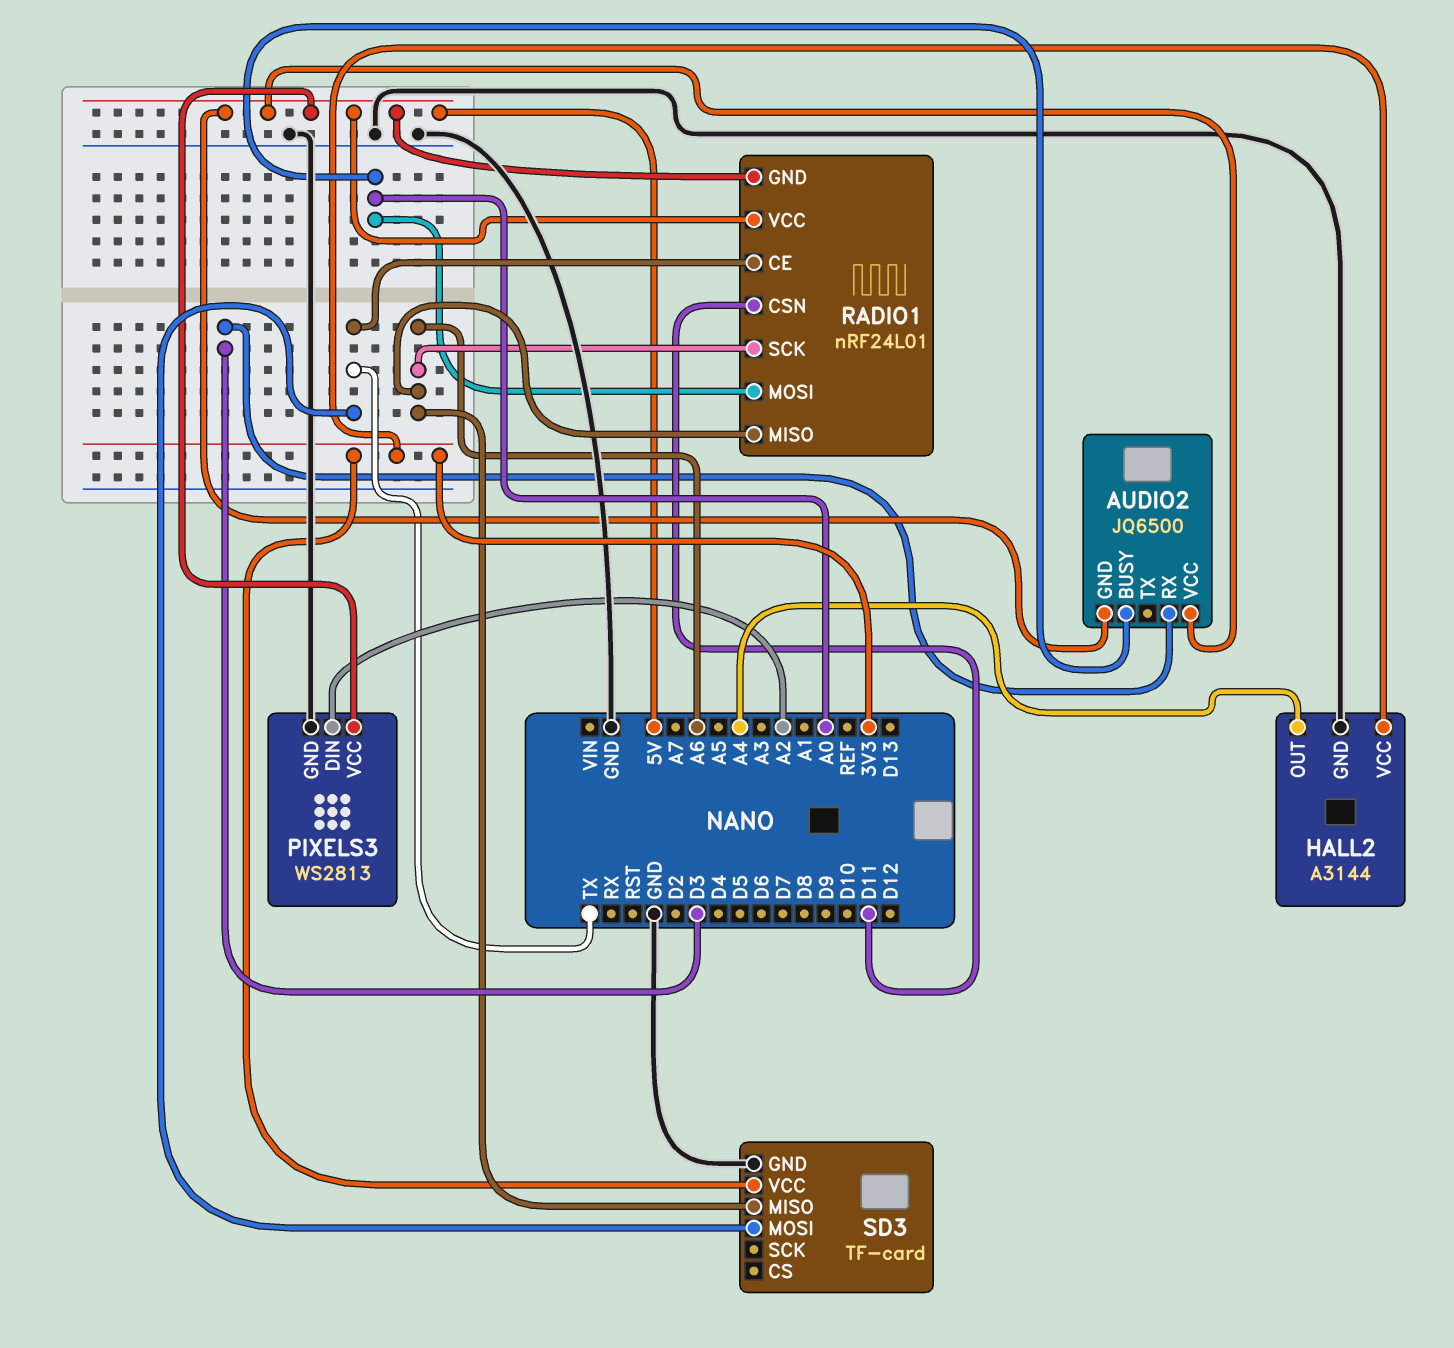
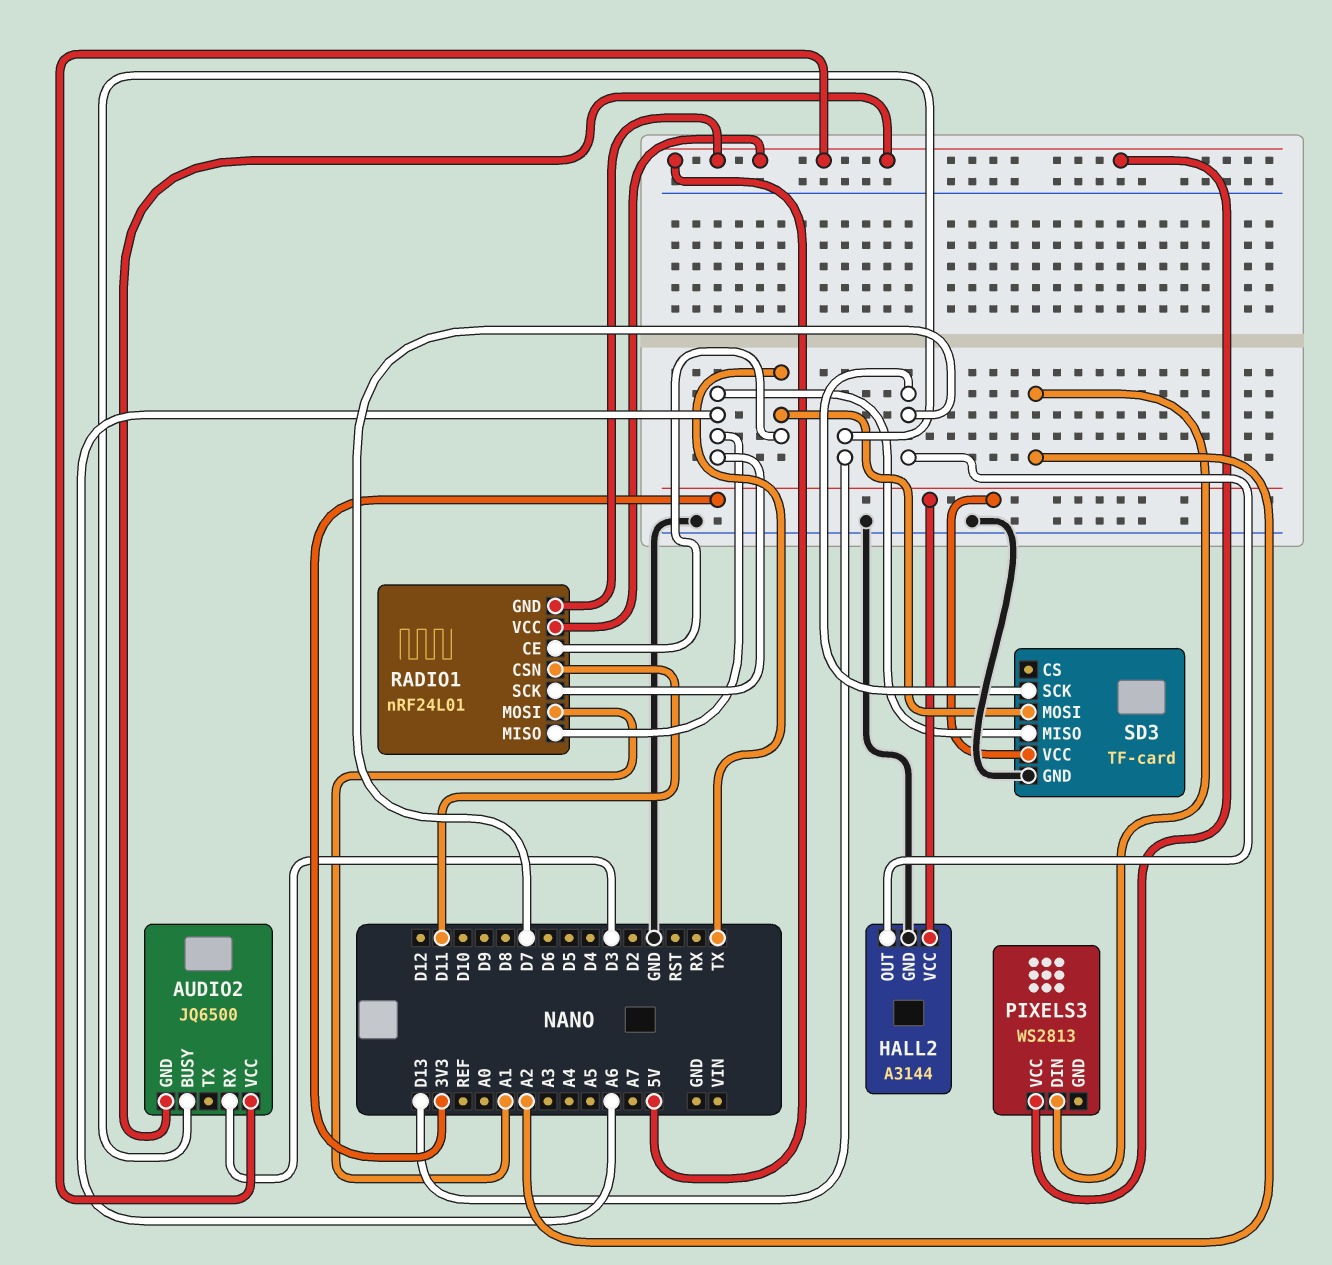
AUDIO2 pin BUSY: A0 -> D13
HALL2 pin OUT: A4 -> D7
PIXELS3 pin GND: GND -> none
RADIO1 pin MOSI: A0 -> A1
SD3 pin SCK: none -> D7

